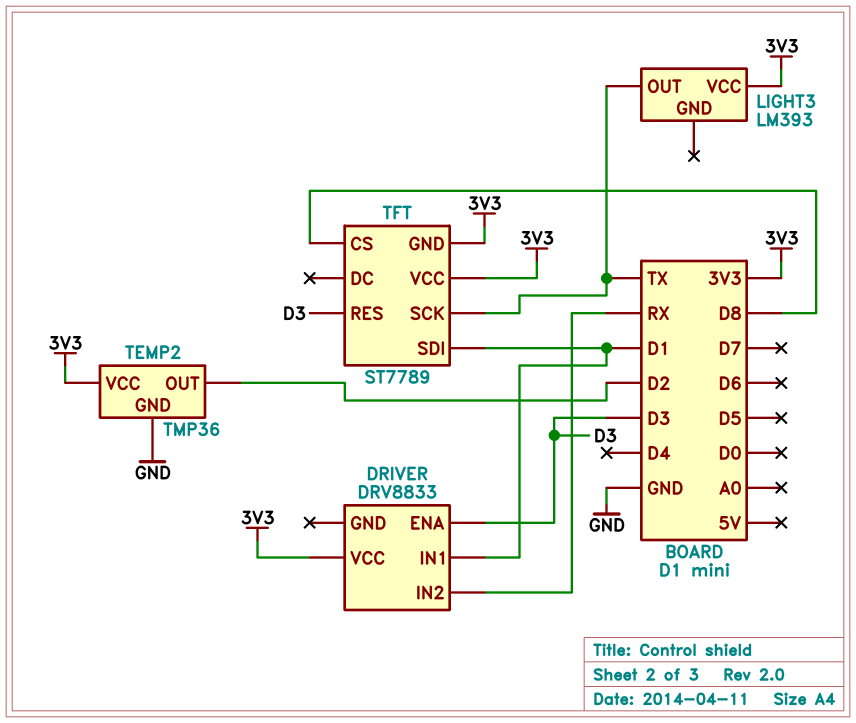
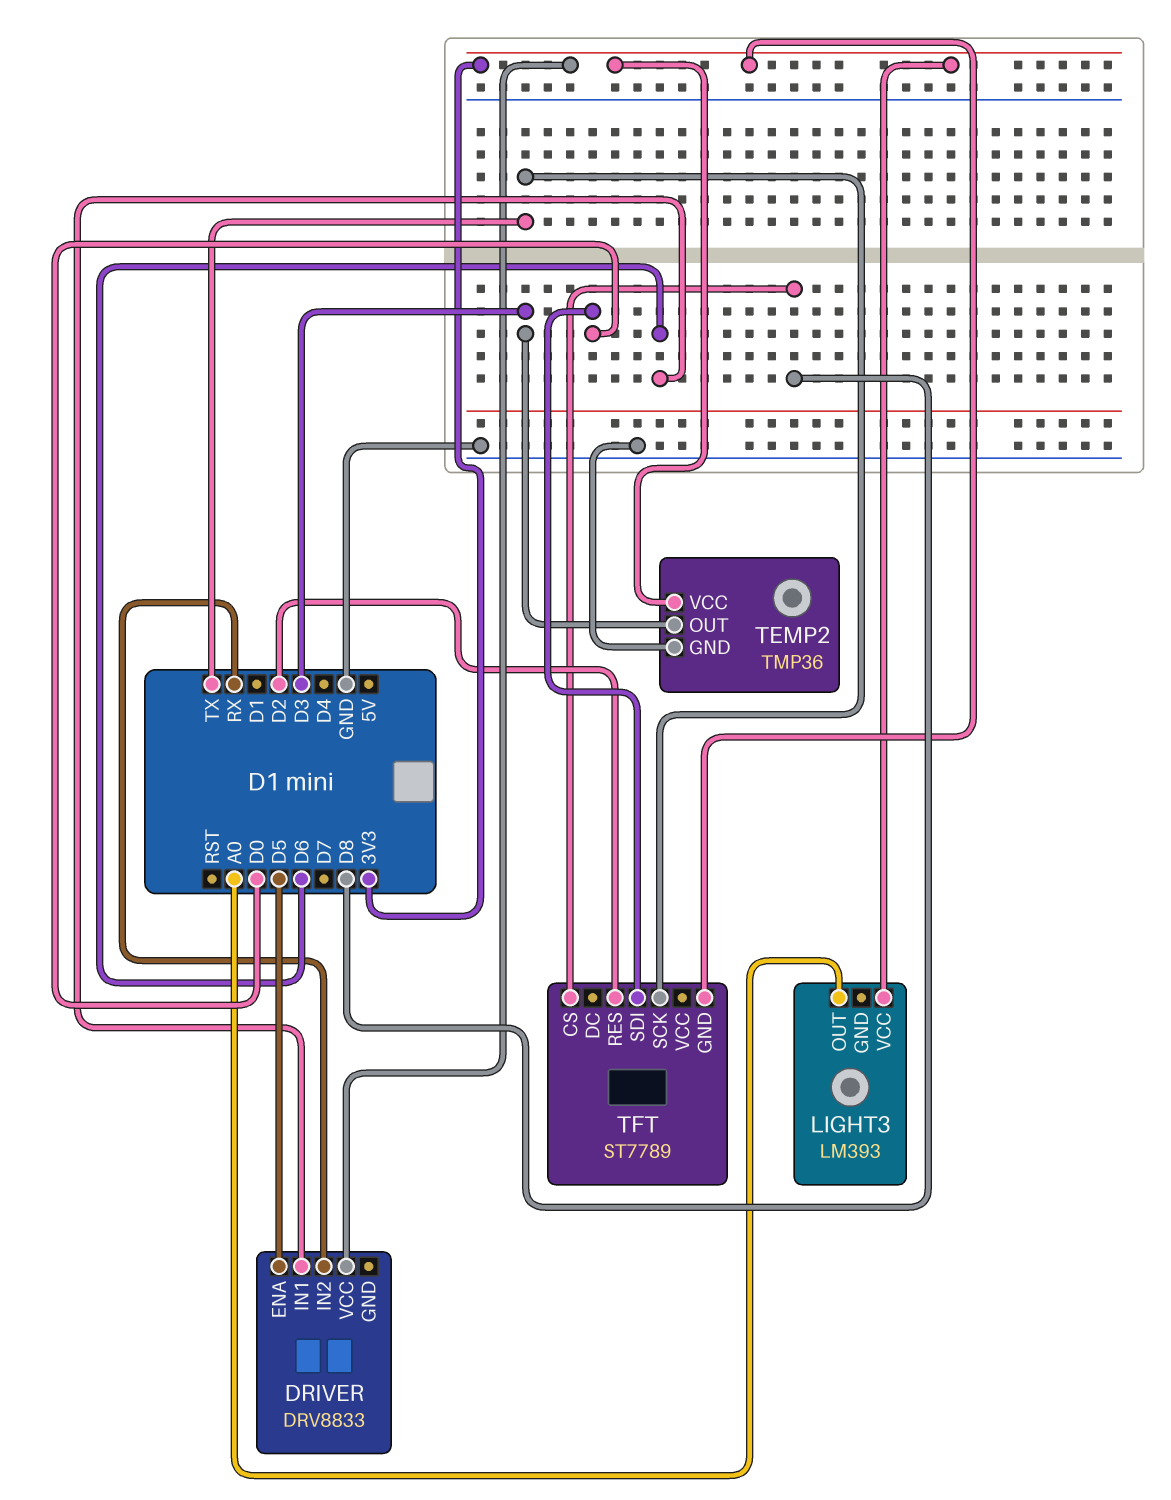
DRIVER pin ENA: D3 -> D5
DRIVER pin IN1: D1 -> D6
LIGHT3 pin OUT: TX -> A0
TEMP2 pin OUT: D2 -> D3
TFT pin RES: D3 -> D2
TFT pin SDI: D1 -> D0
TFT pin VCC: 3V3 -> none

